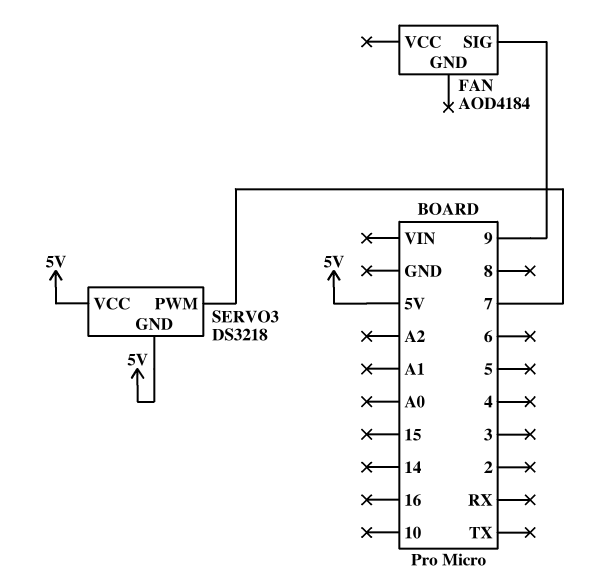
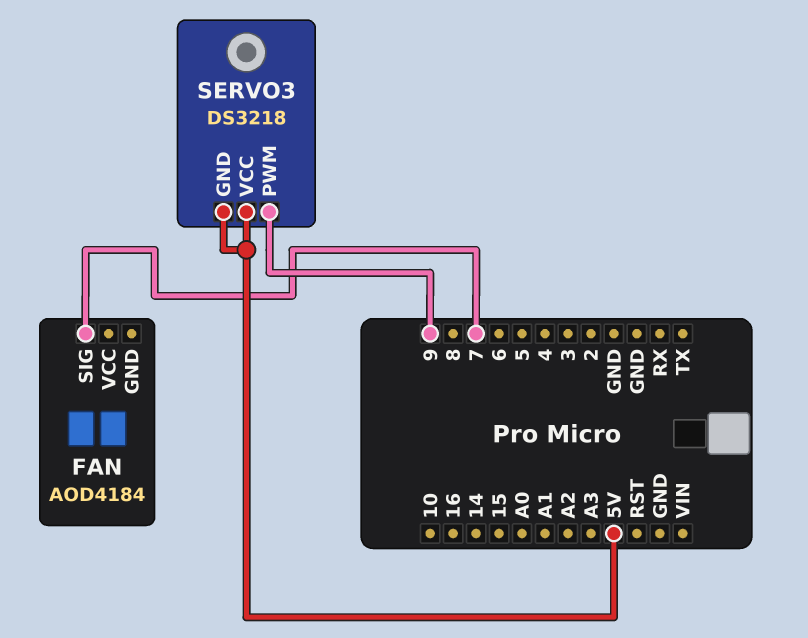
FAN pin SIG: 9 -> 7
SERVO3 pin PWM: 7 -> 9

